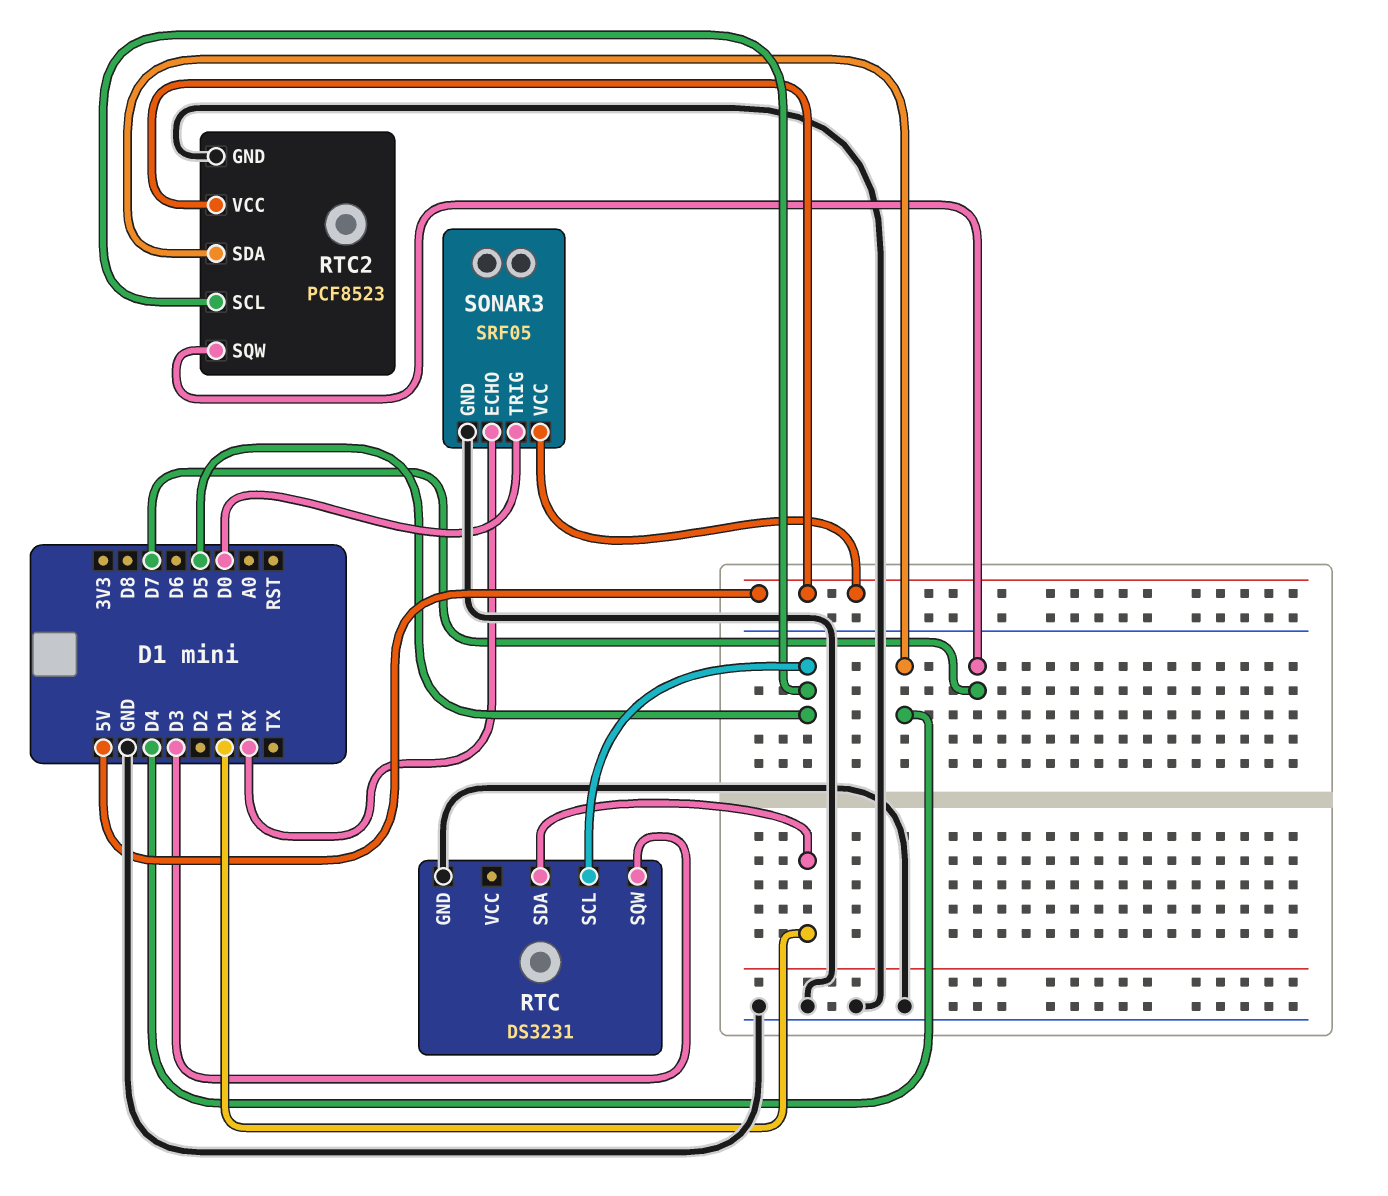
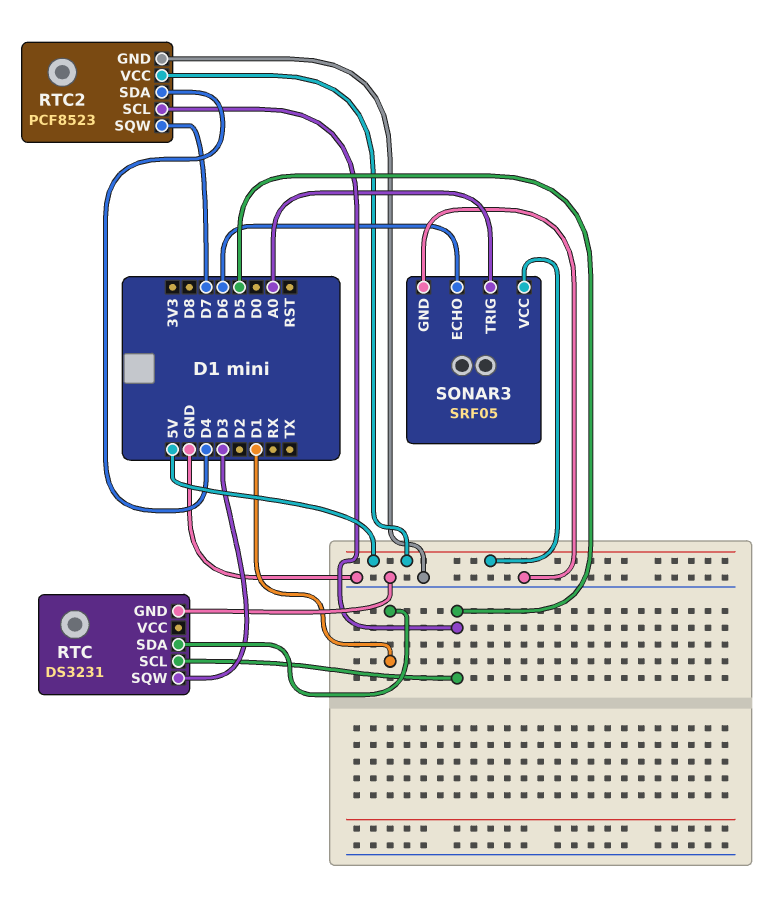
SONAR3 pin ECHO: RX -> D6
SONAR3 pin TRIG: D0 -> A0

